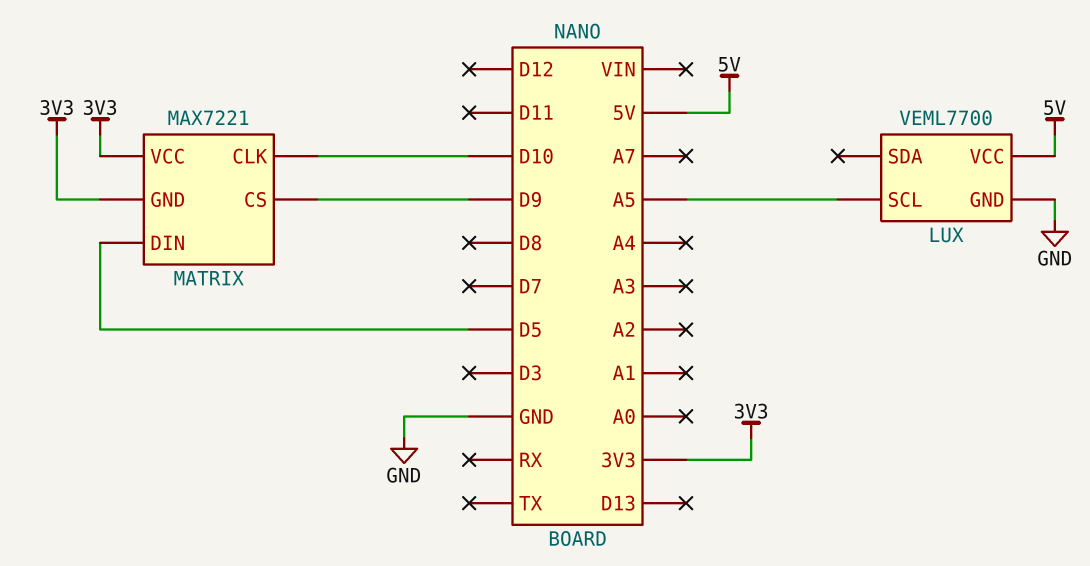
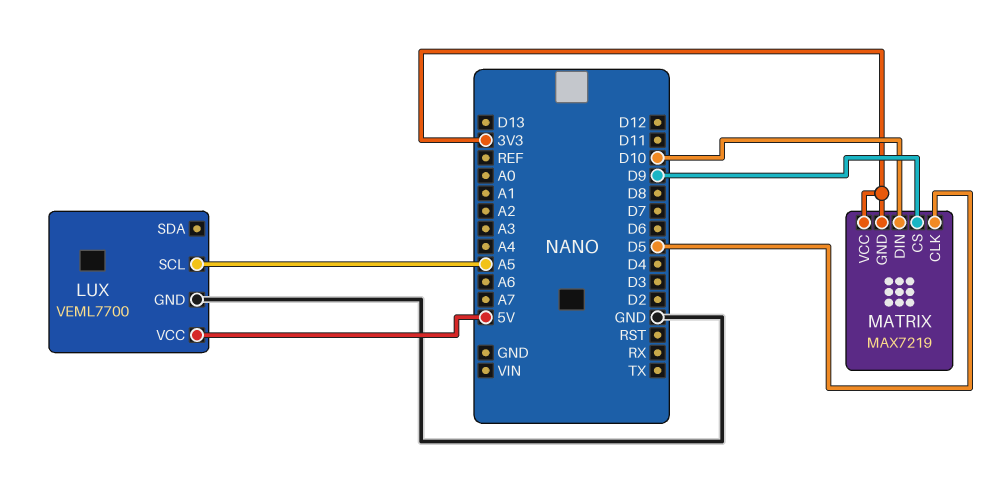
MATRIX: MAX7221 -> MAX7219
MATRIX pin CLK: D10 -> D5
MATRIX pin DIN: D5 -> D10

